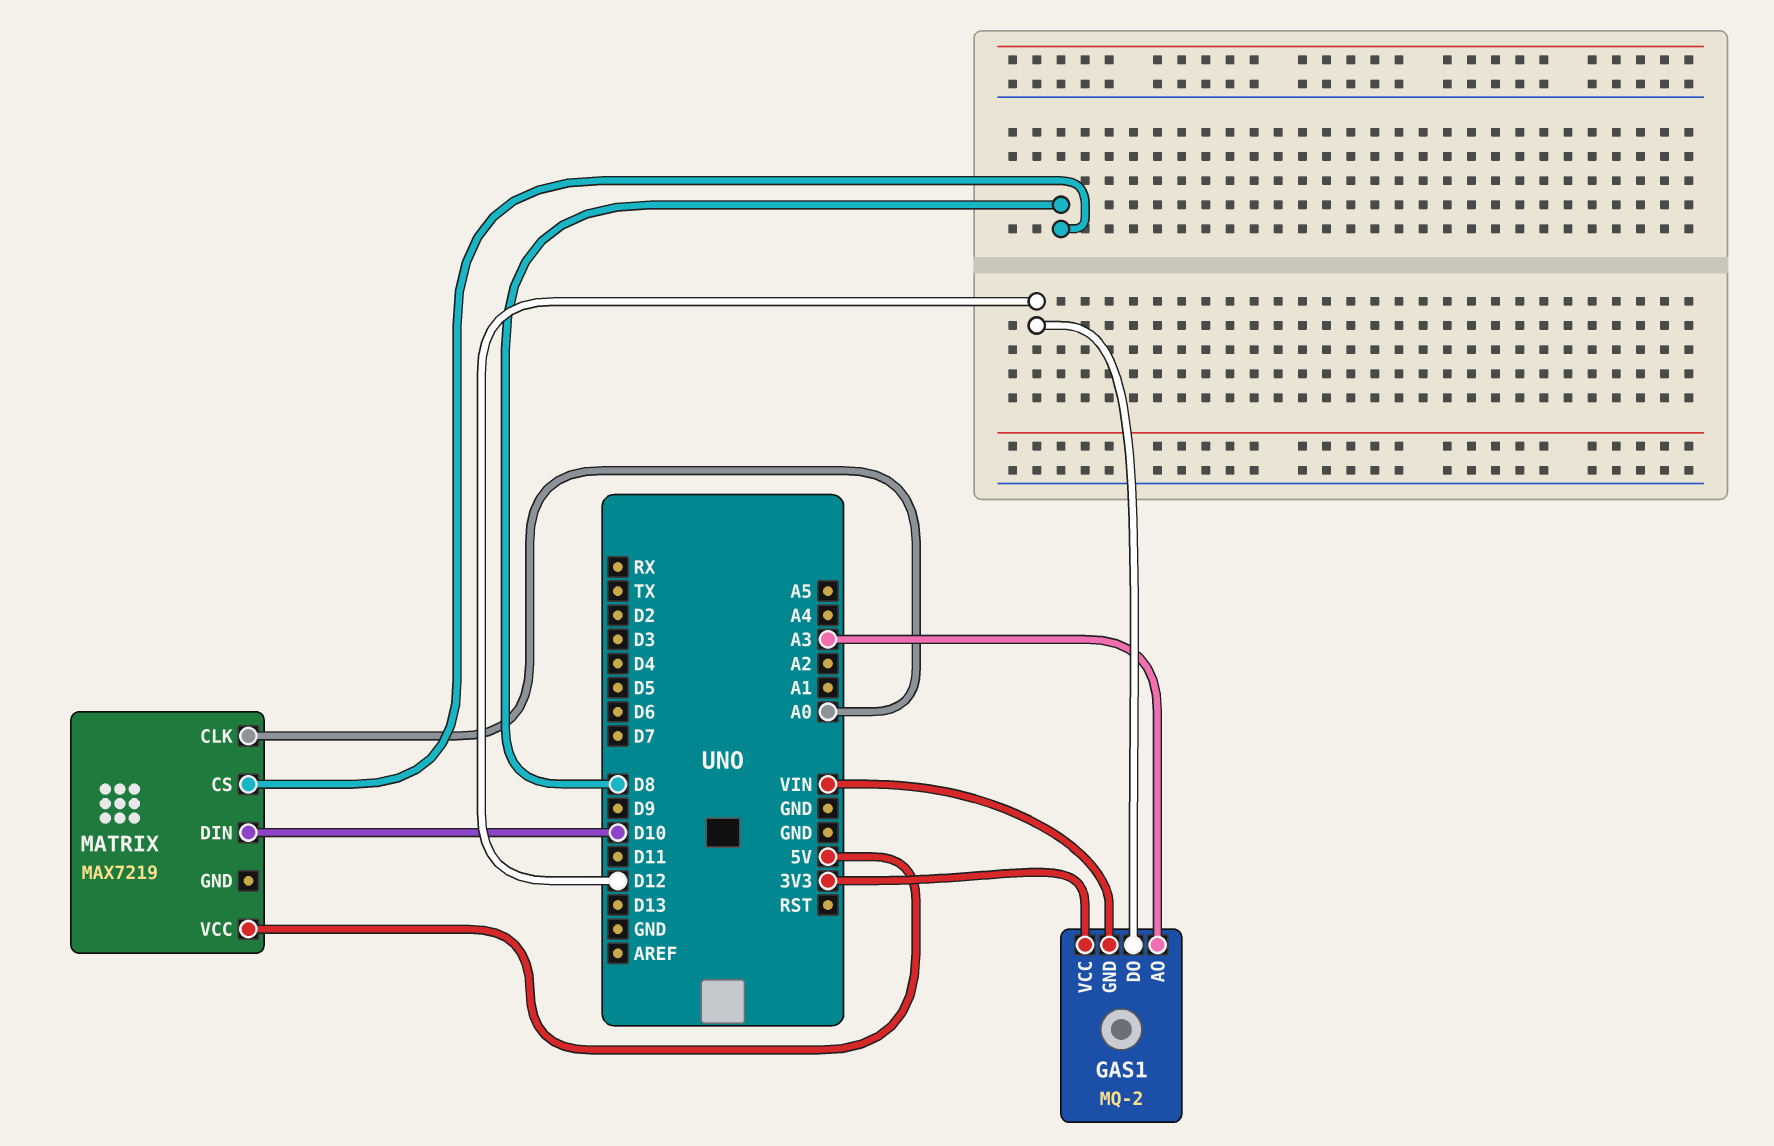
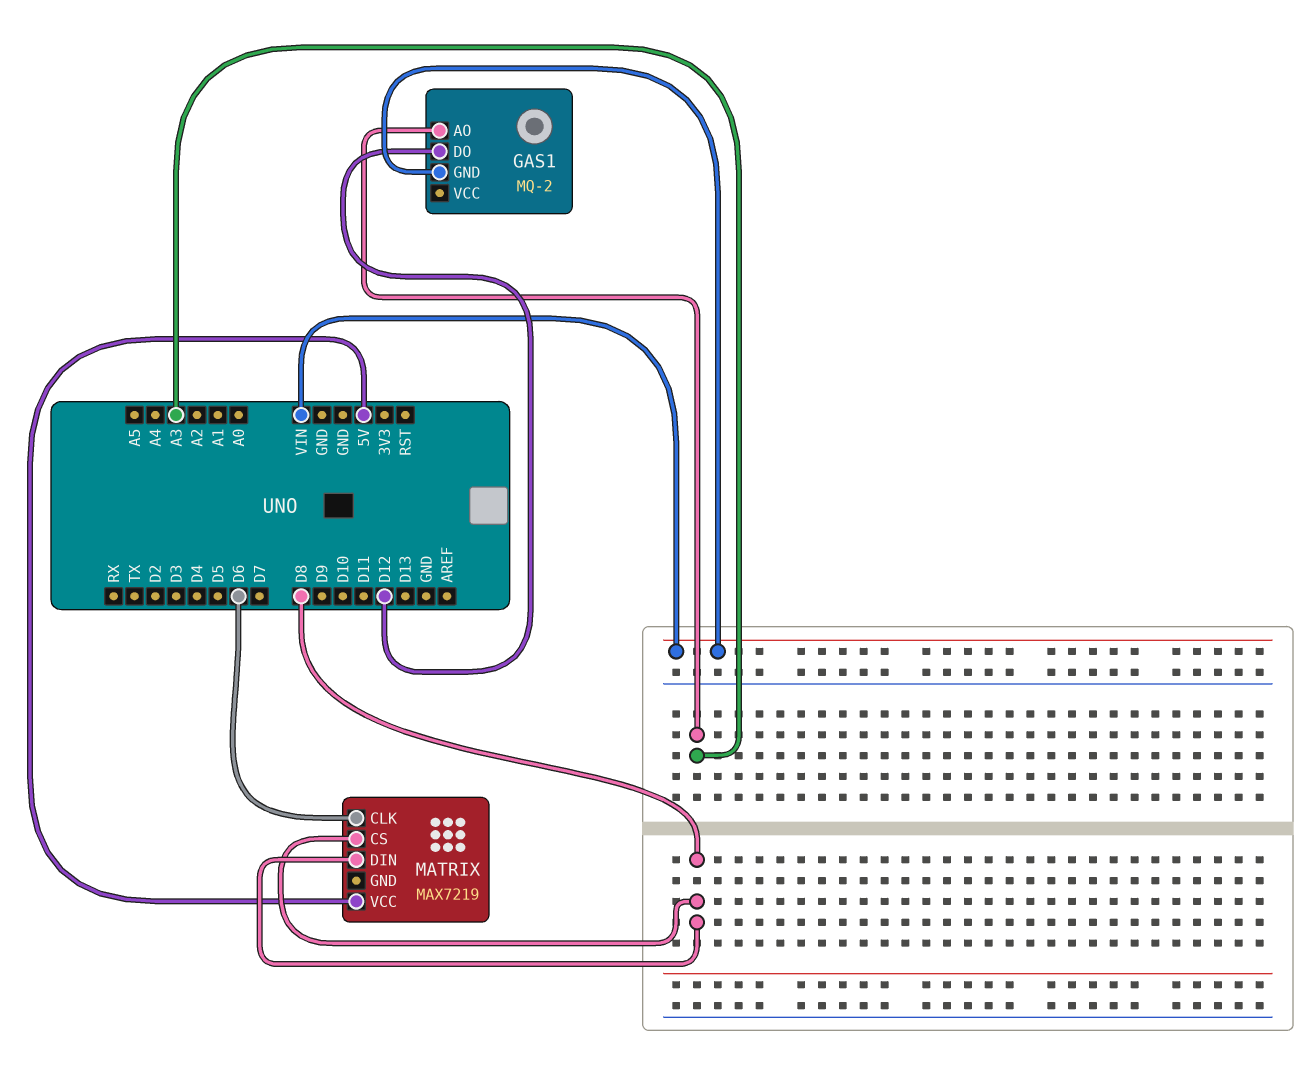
GAS1 pin VCC: 3V3 -> none
MATRIX pin CLK: A0 -> D6
MATRIX pin DIN: D10 -> D8

